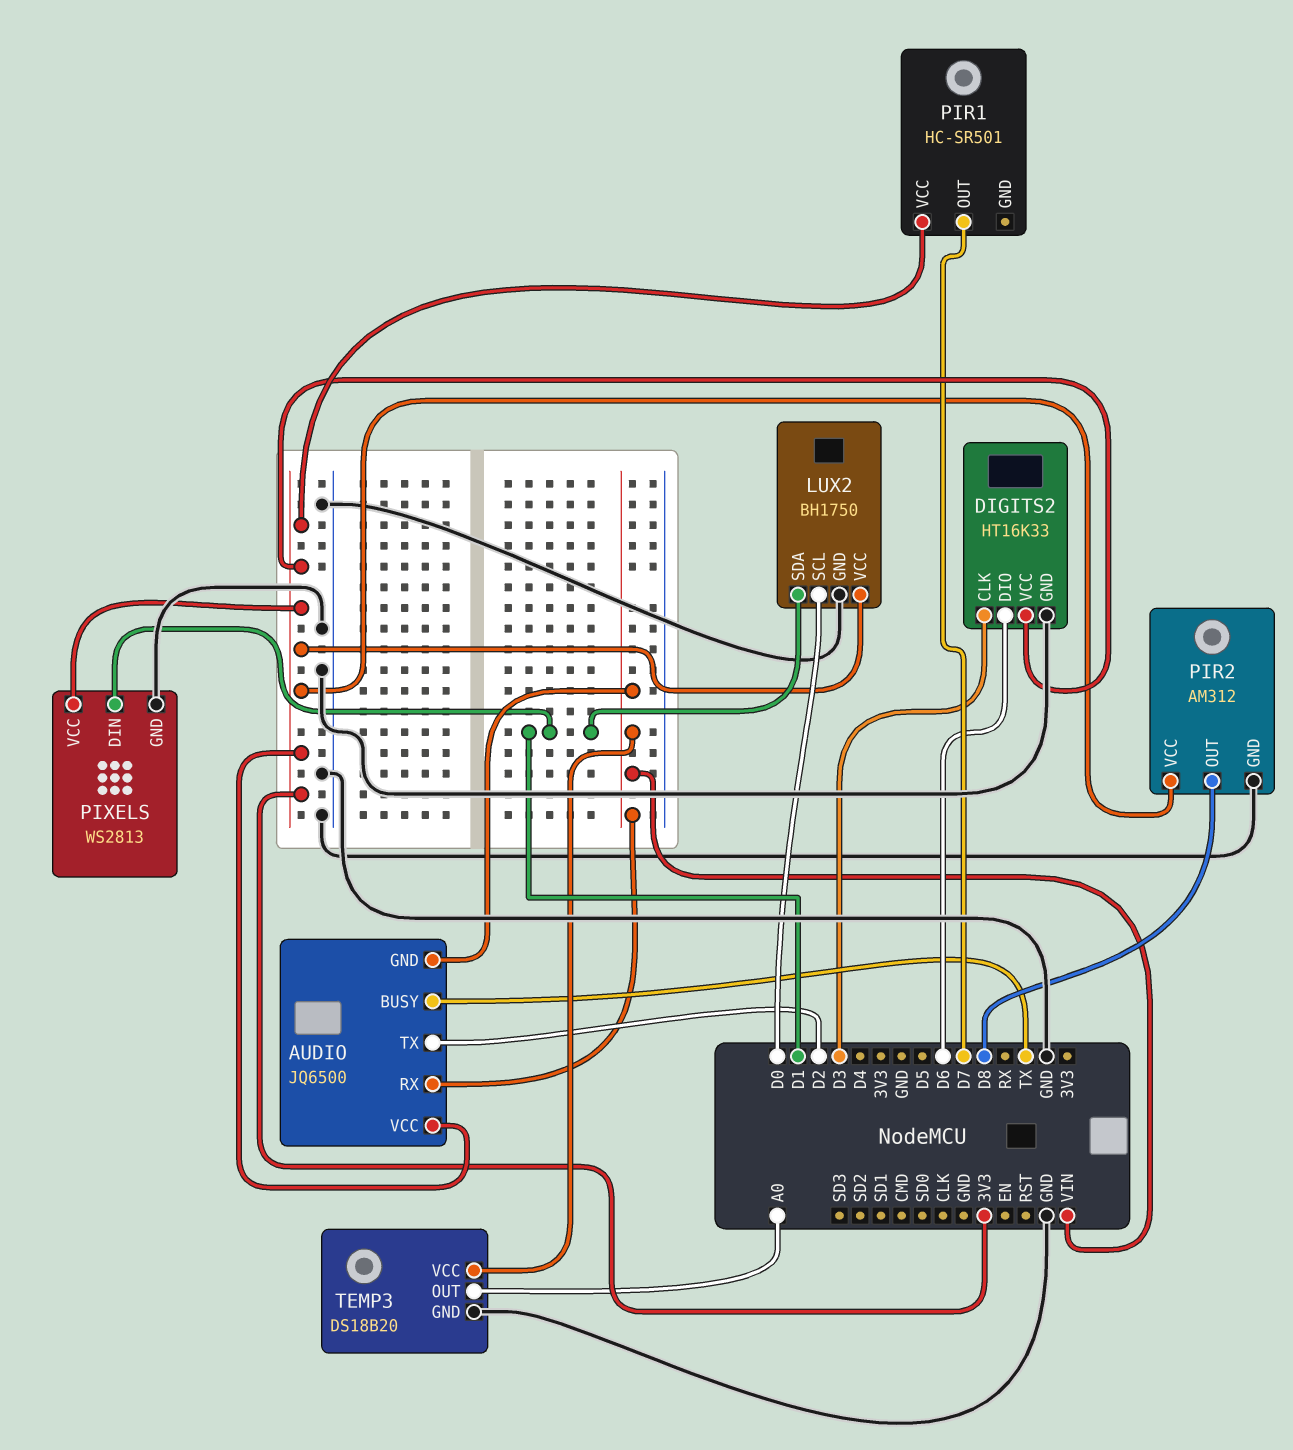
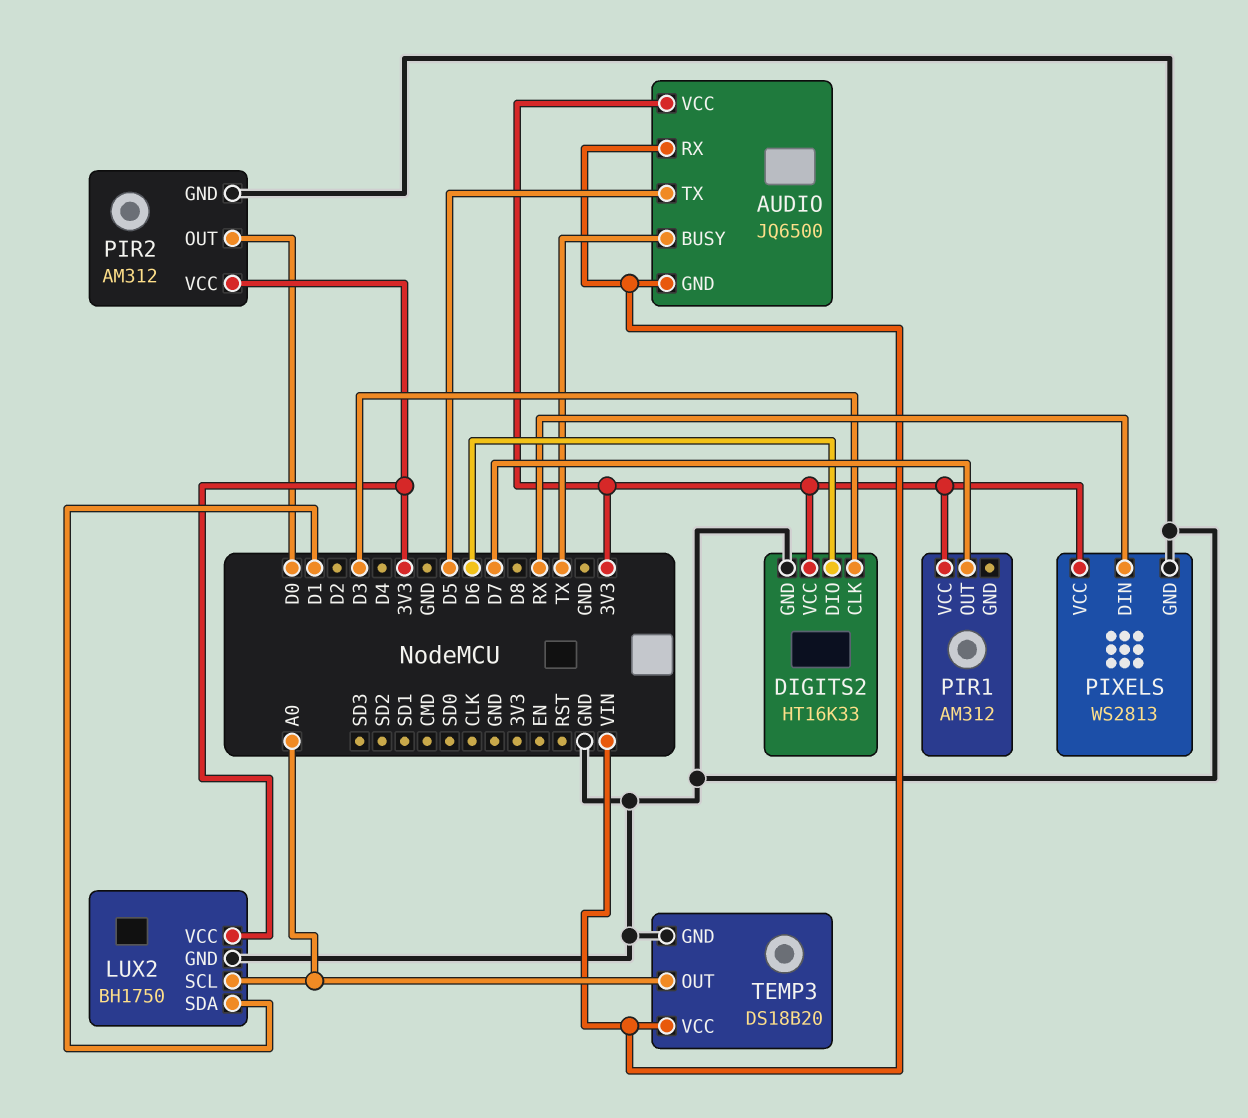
AUDIO pin TX: D2 -> D5
LUX2 pin SCL: D0 -> A0
PIR1: HC-SR501 -> AM312
PIR2 pin OUT: D8 -> D0
PIXELS pin DIN: D1 -> RX

